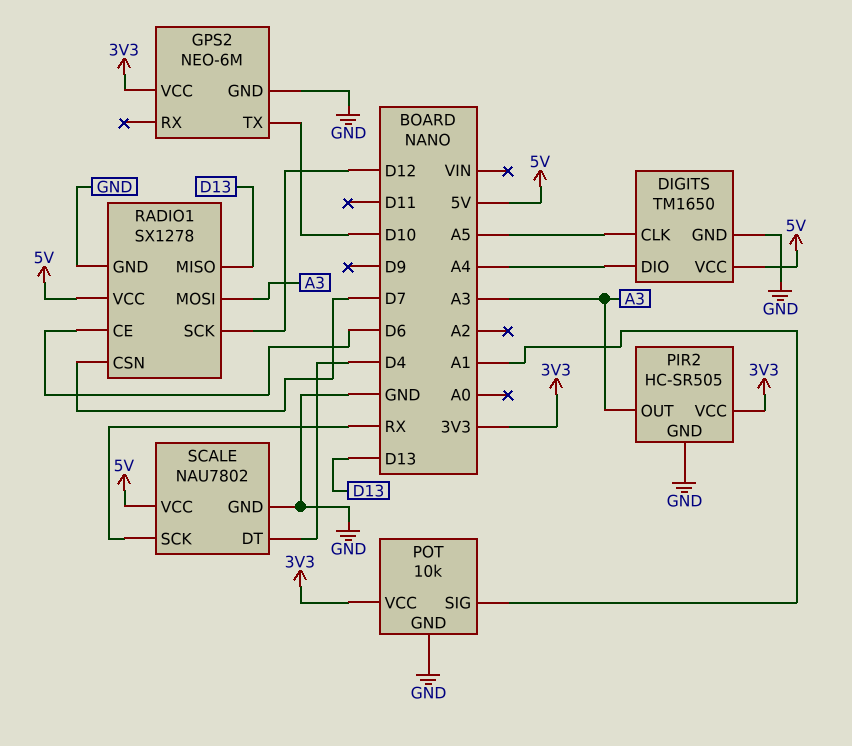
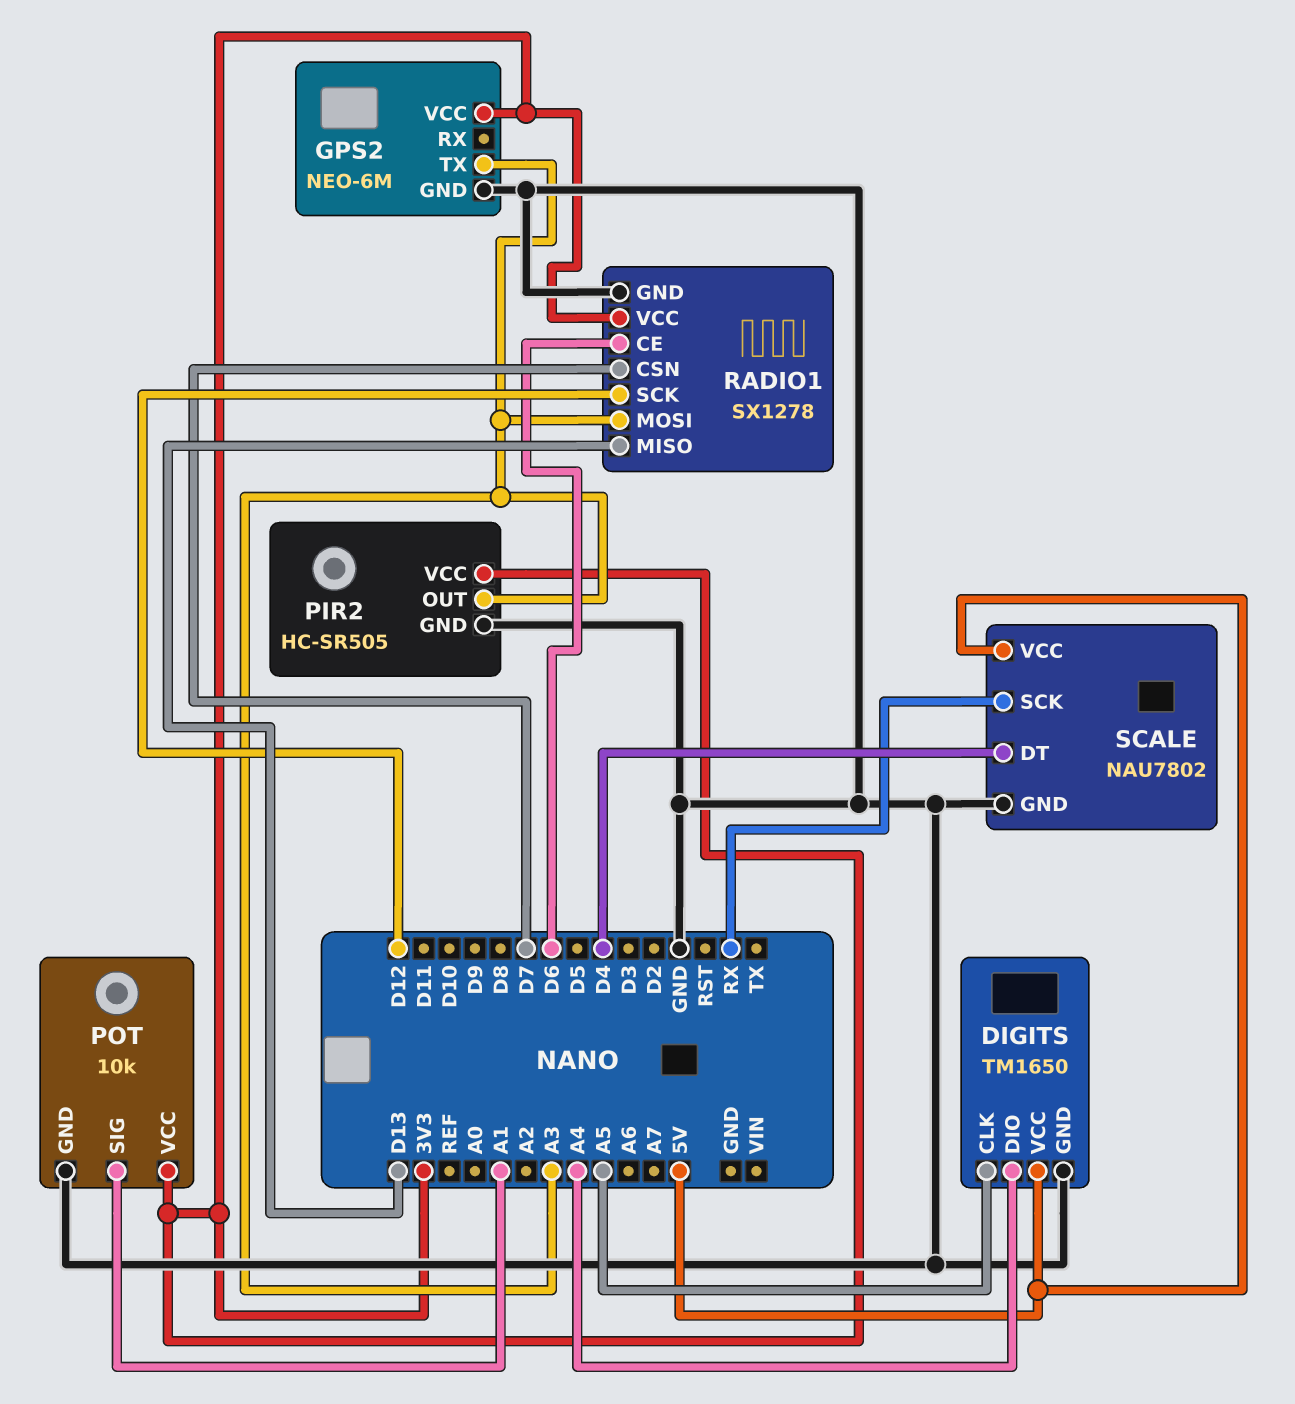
GPS2 pin TX: D10 -> A3
RADIO1 pin VCC: 5V -> 3V3

